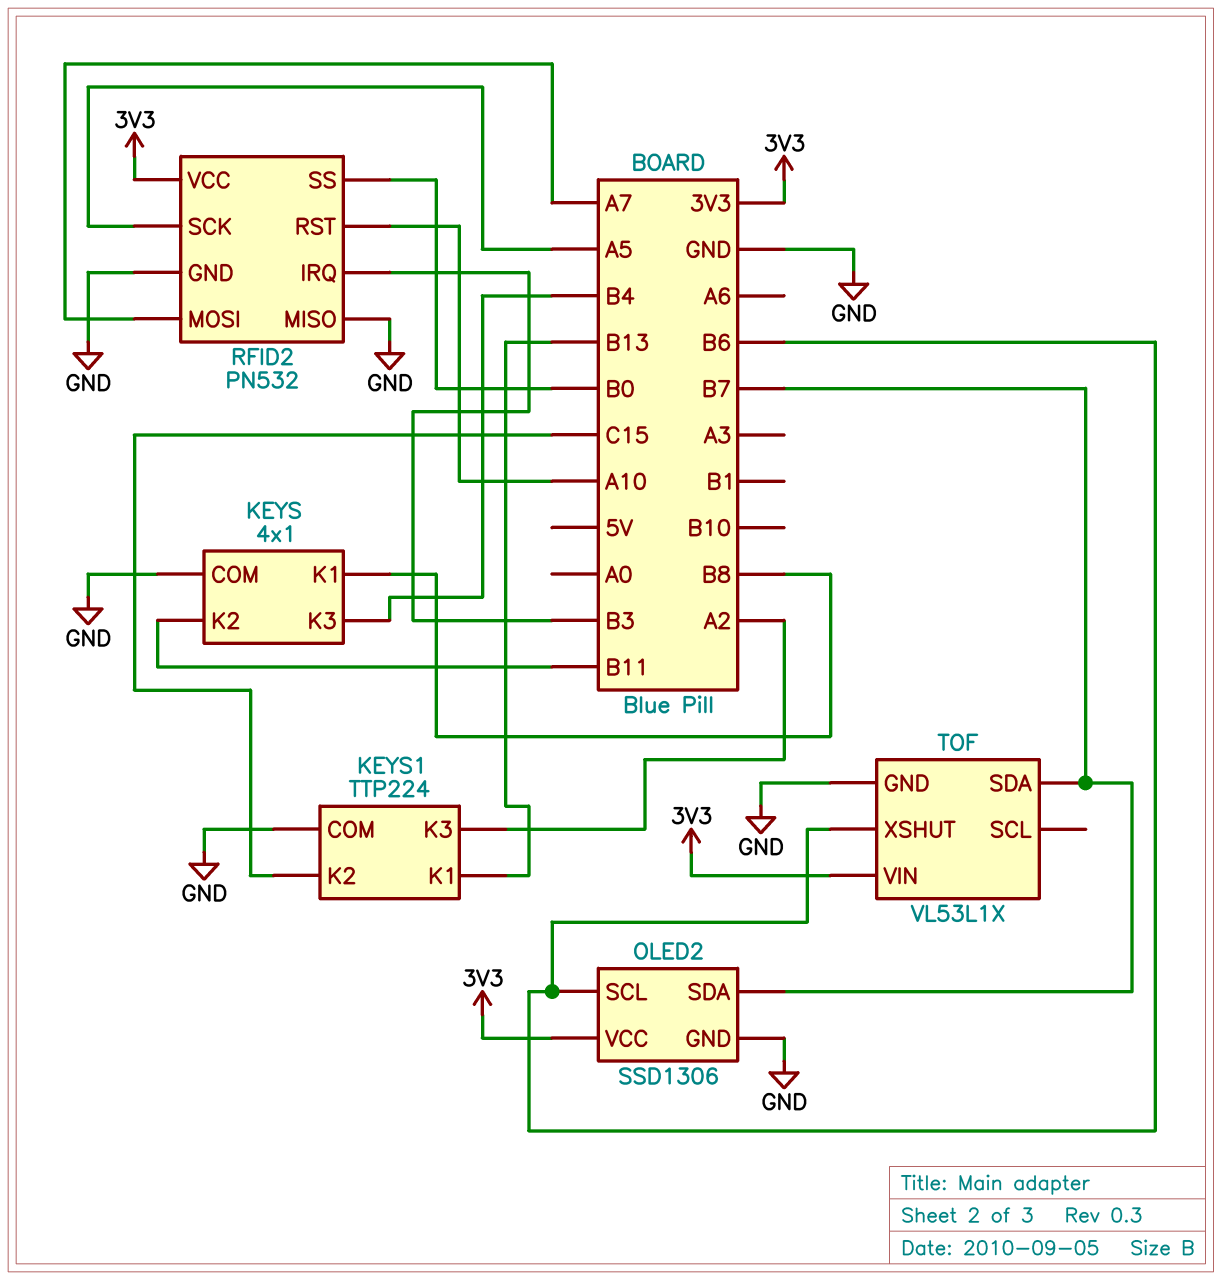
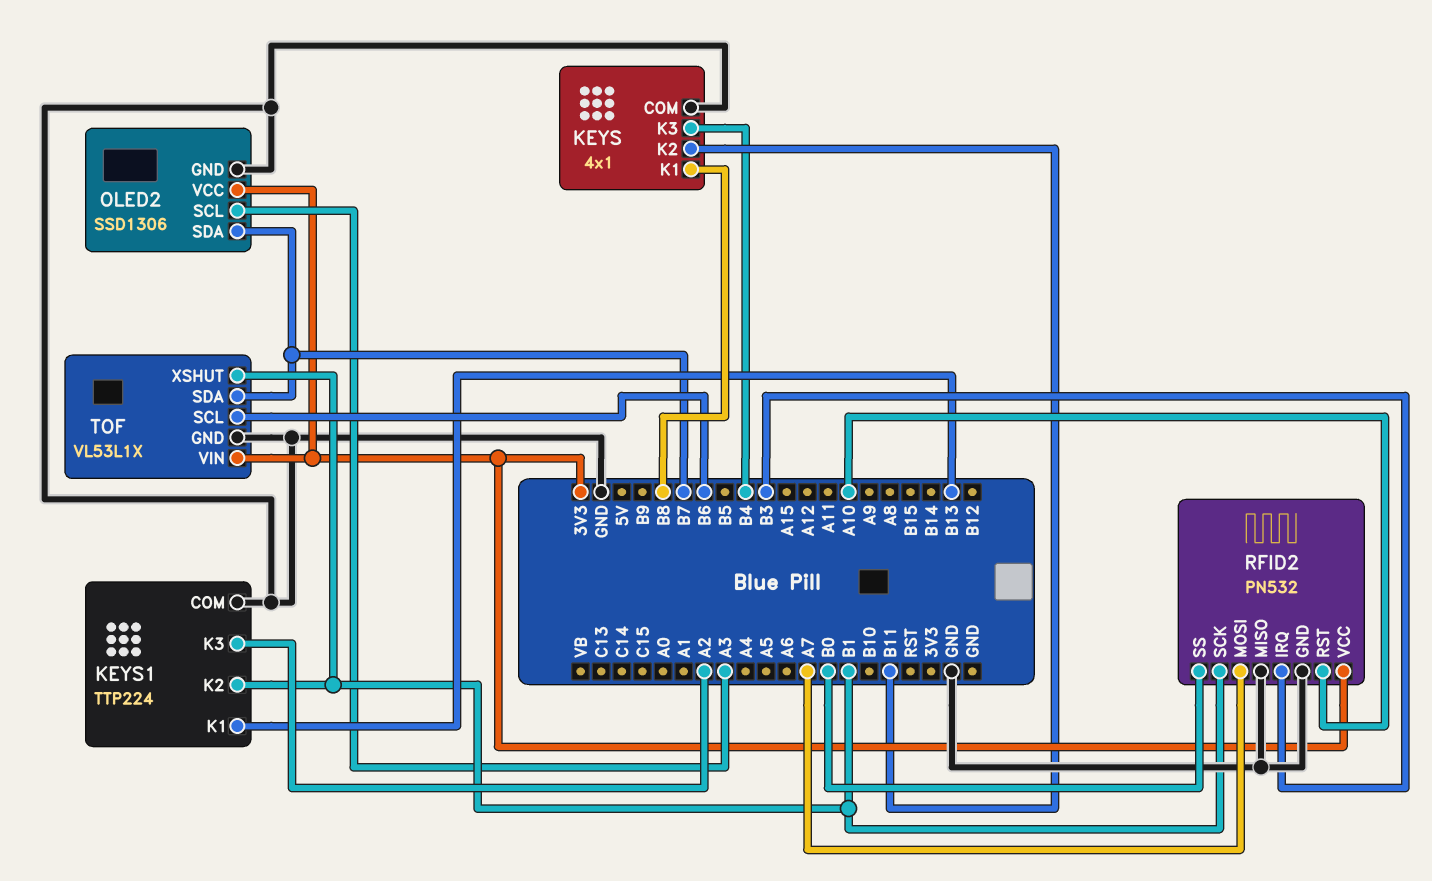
KEYS1 pin K2: C15 -> B1
OLED2 pin SCL: B6 -> A3
RFID2 pin SCK: A5 -> B1
TOF pin SCL: none -> B6
TOF pin XSHUT: B6 -> B1

